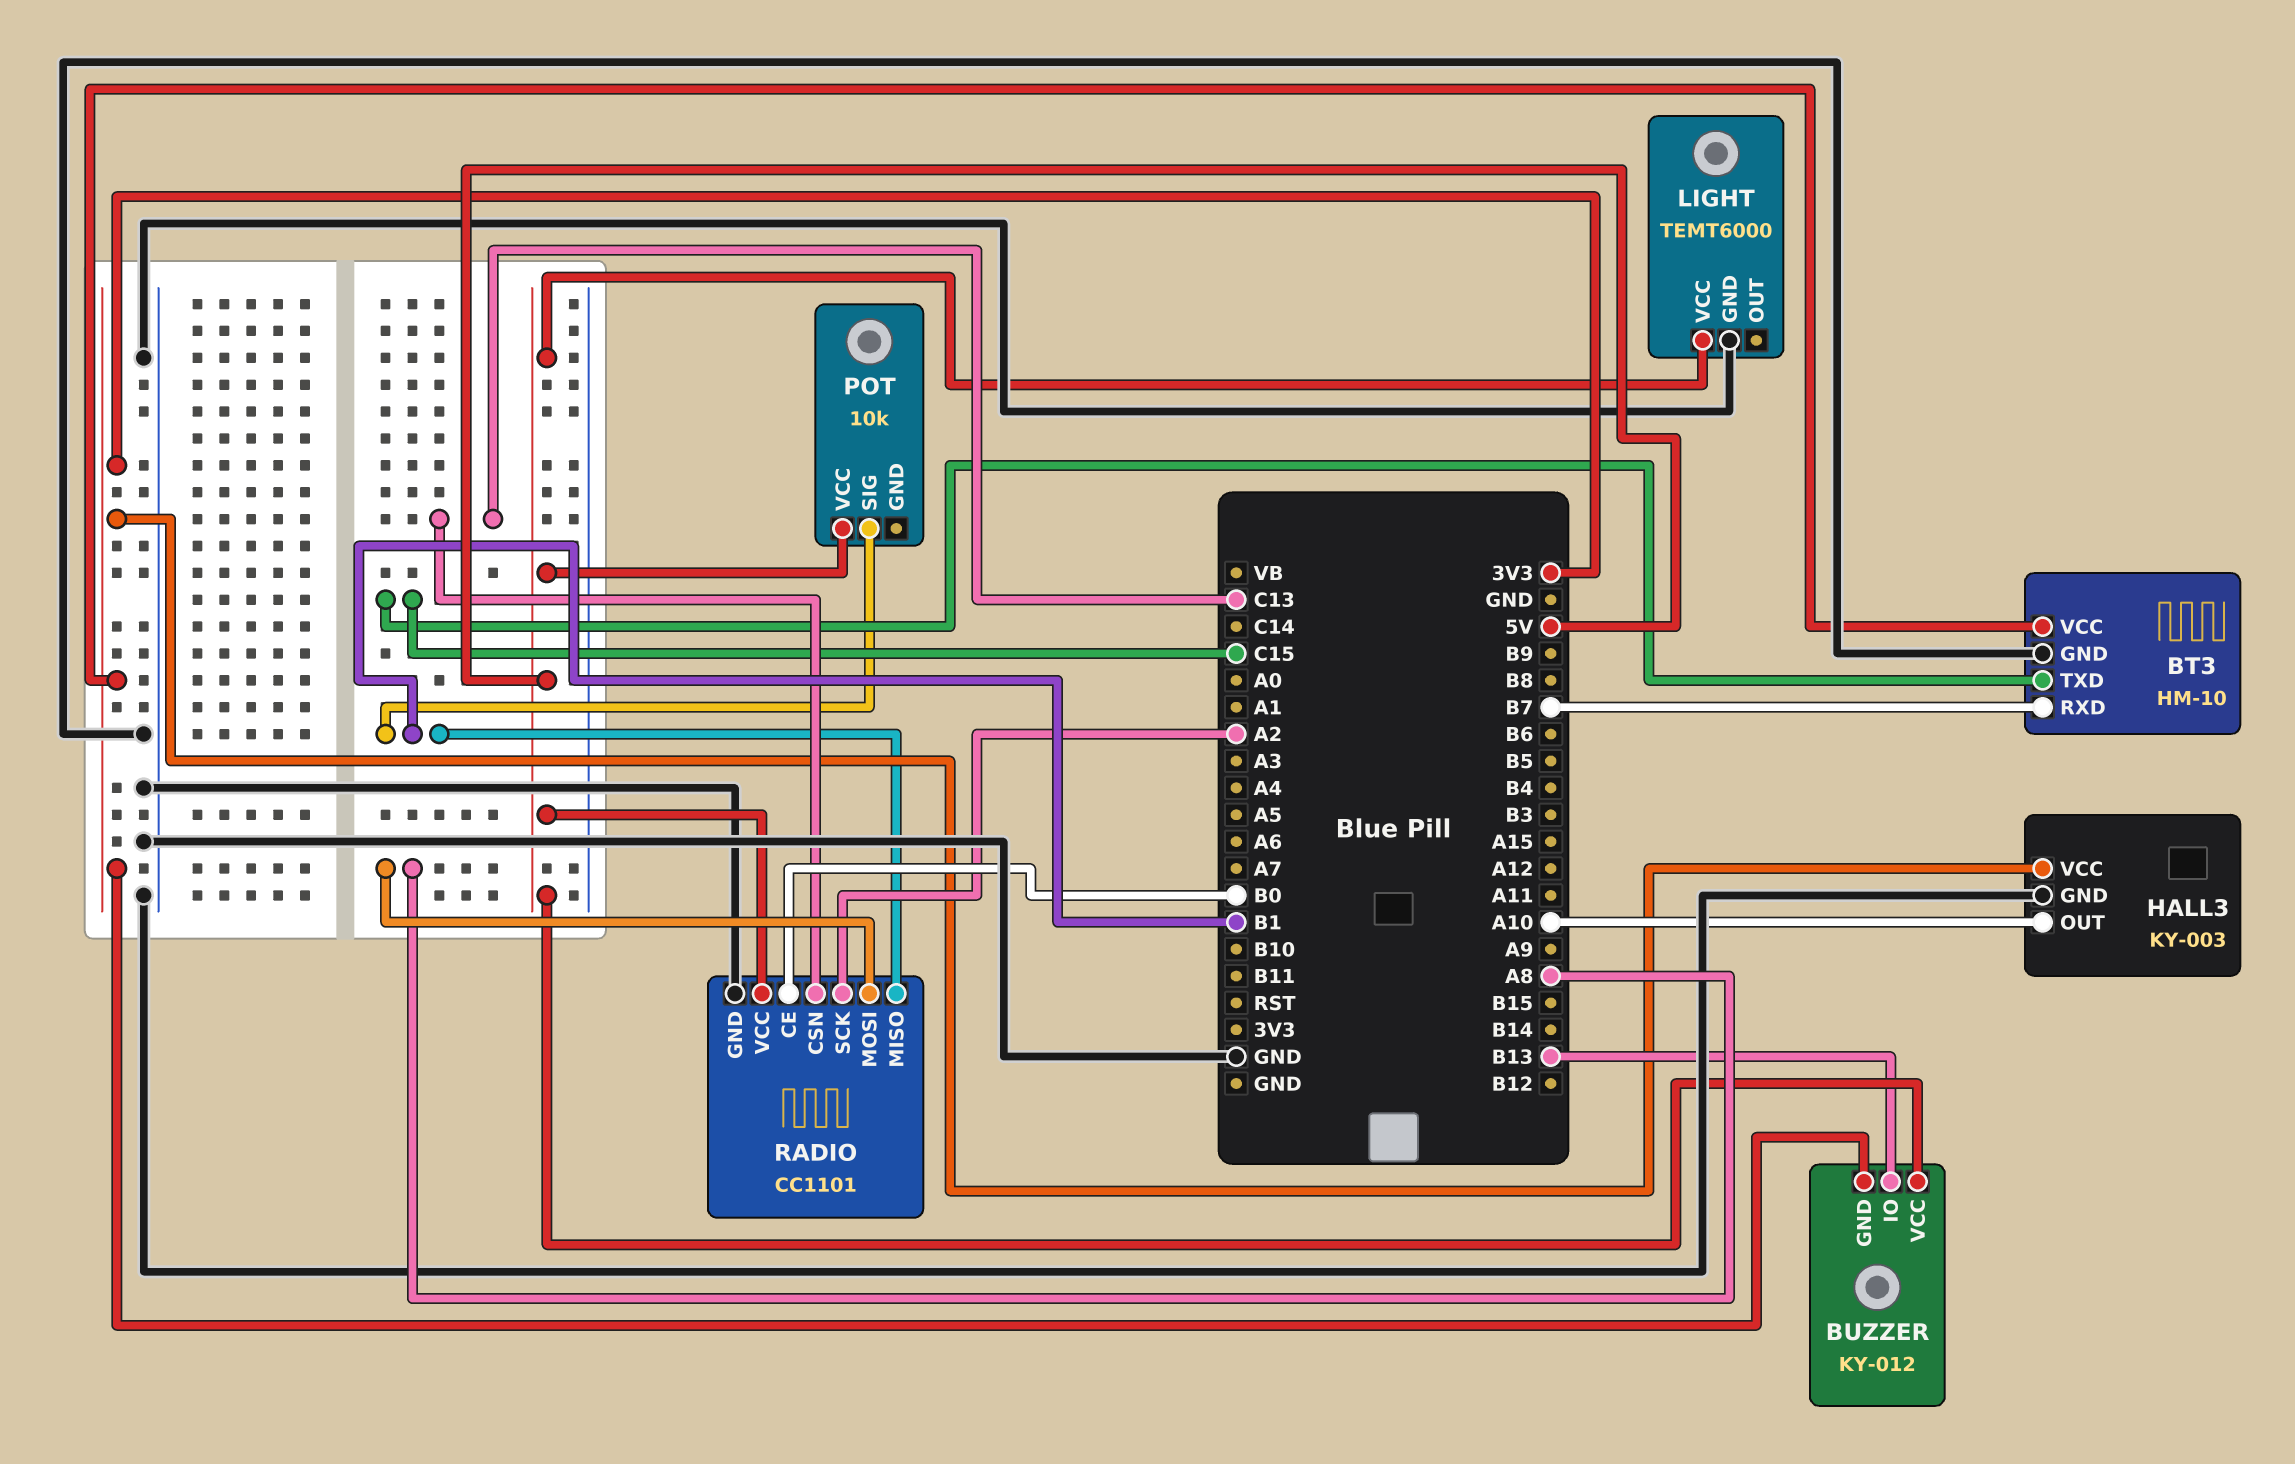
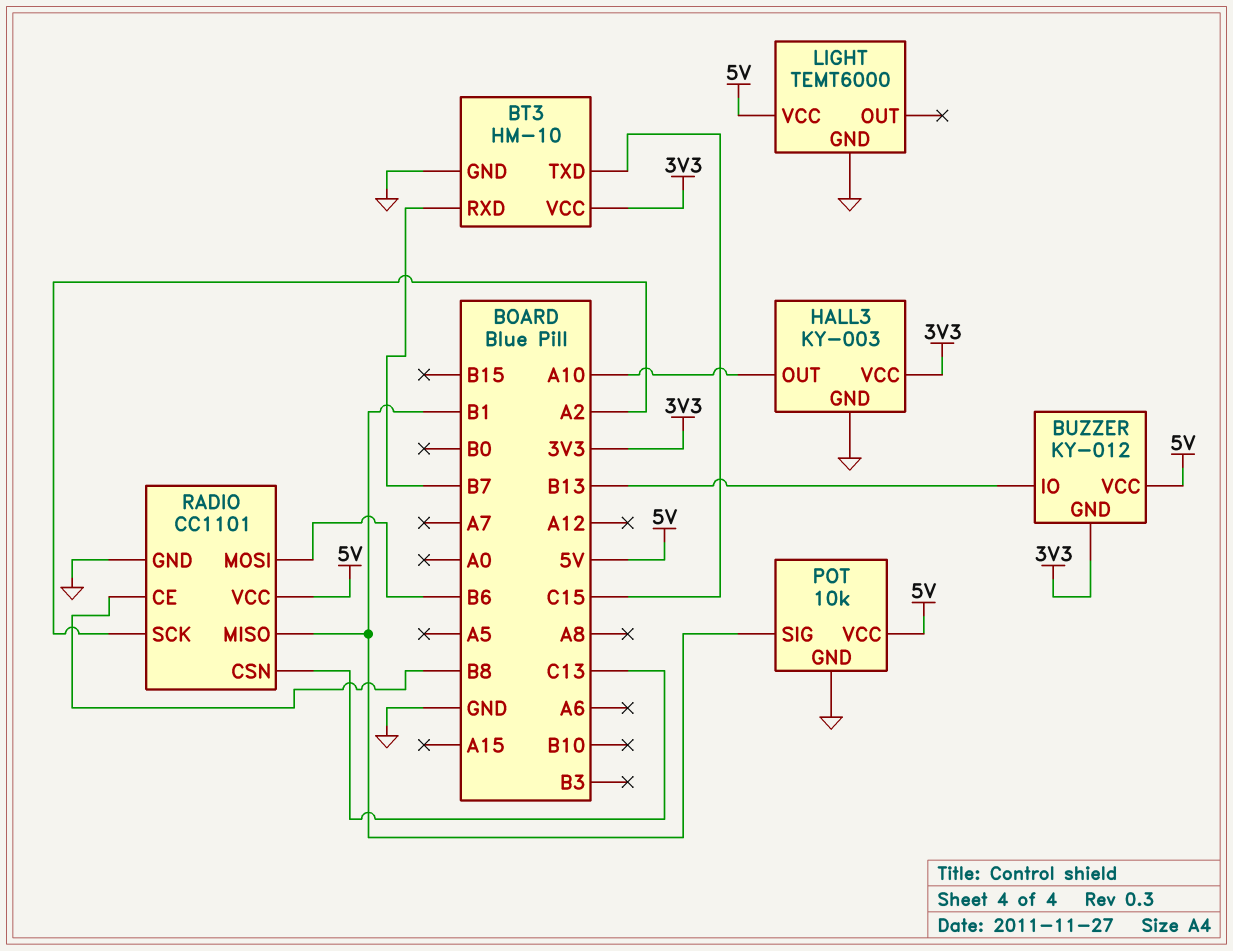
POT pin GND: none -> GND
RADIO pin CE: B0 -> B8
RADIO pin MOSI: A8 -> B6

